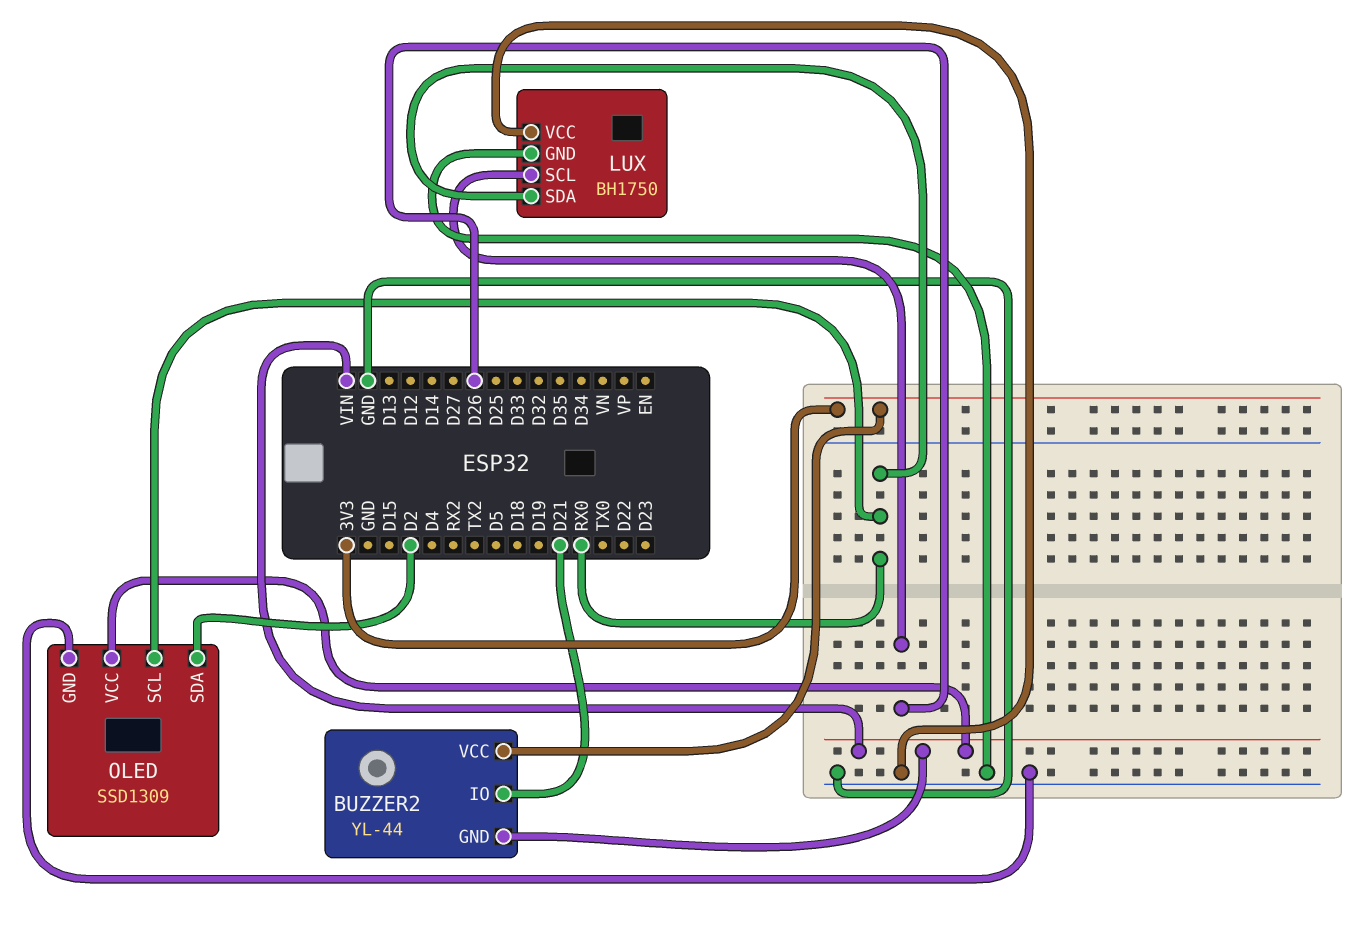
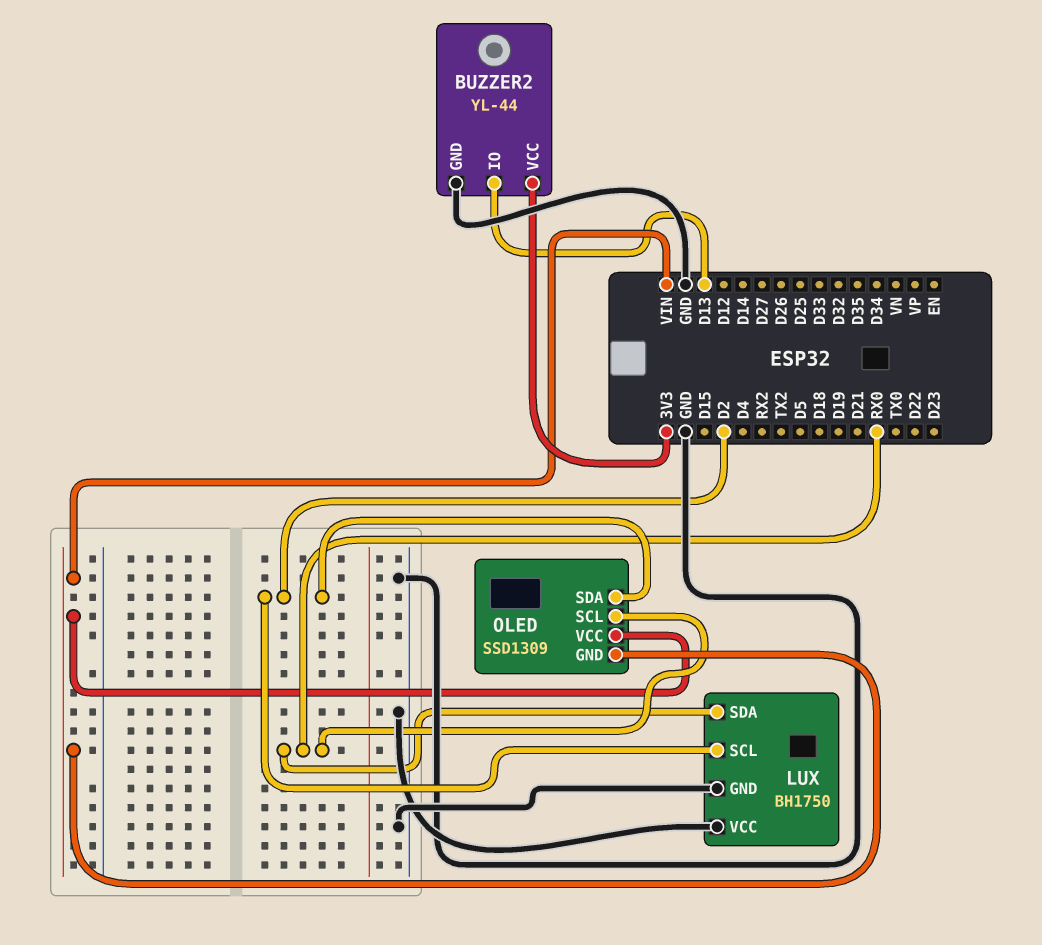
BUZZER2 pin GND: VIN -> GND
BUZZER2 pin IO: D21 -> D13
LUX pin SCL: D26 -> D2
OLED pin GND: GND -> VIN

